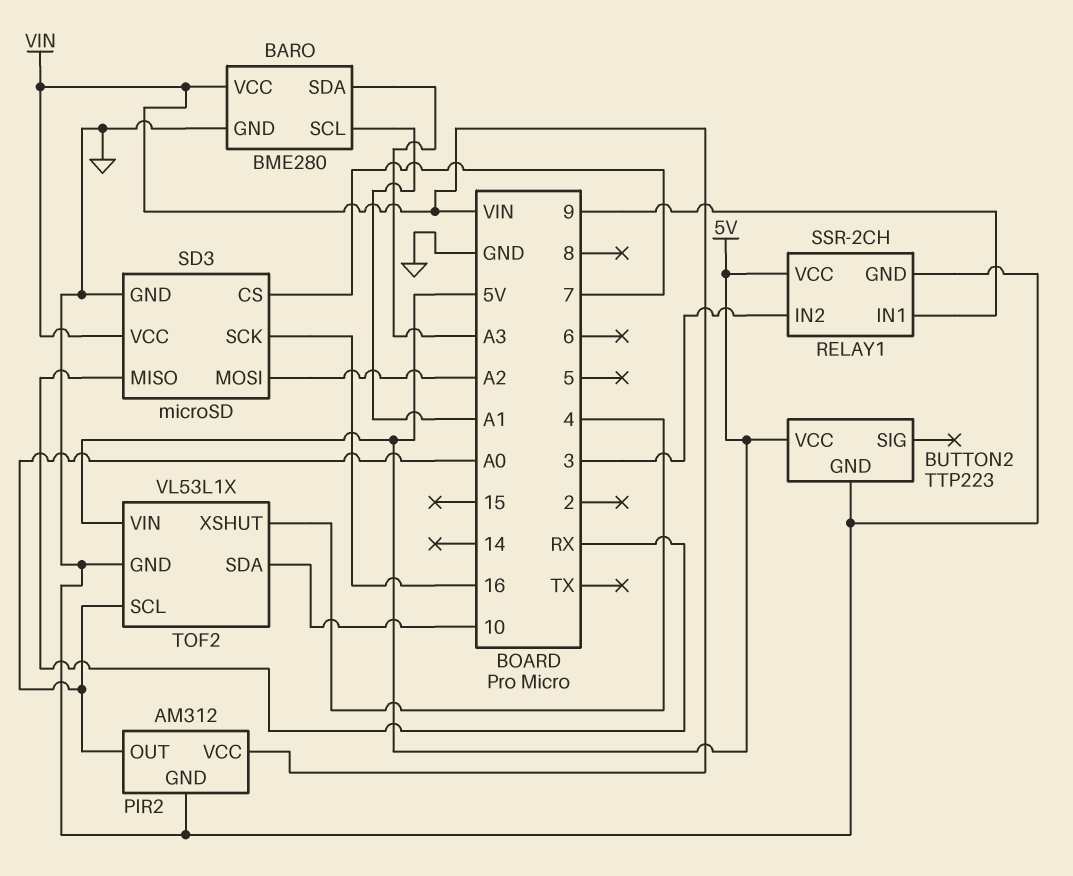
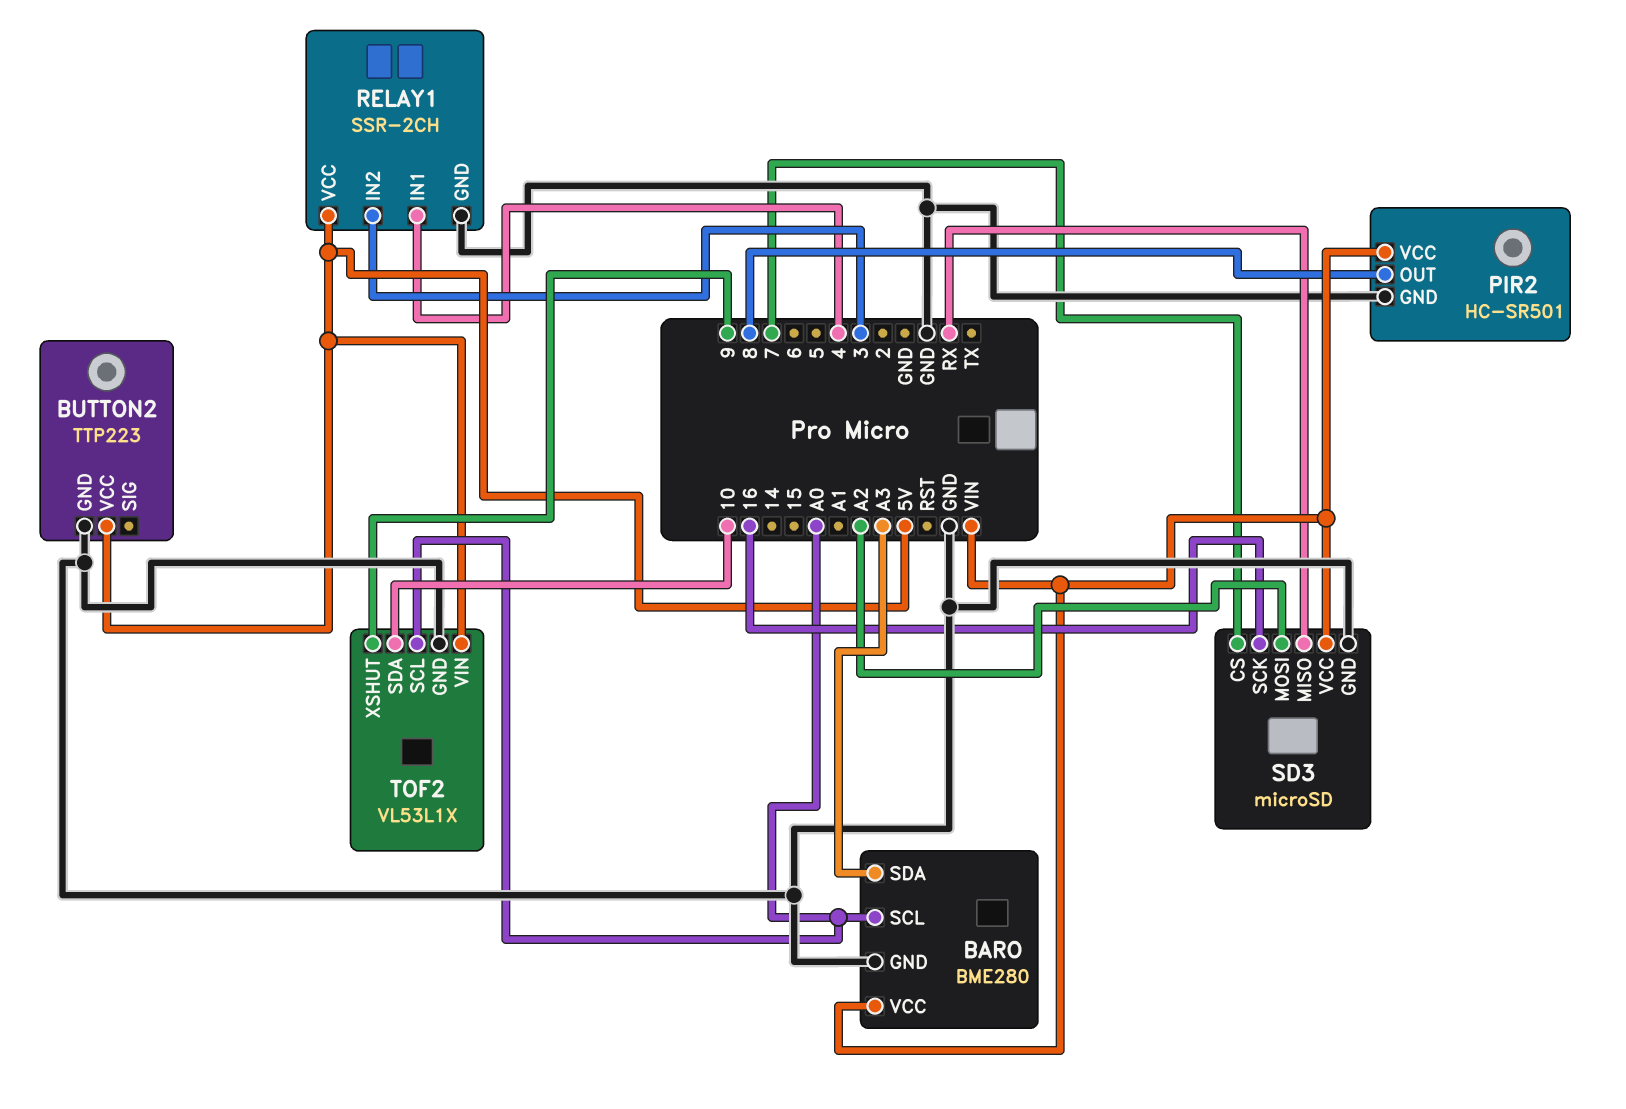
BARO pin SCL: A1 -> A0
PIR2: AM312 -> HC-SR501
PIR2 pin OUT: A0 -> 8
RELAY1 pin IN1: 9 -> 4
TOF2 pin XSHUT: 4 -> 9

